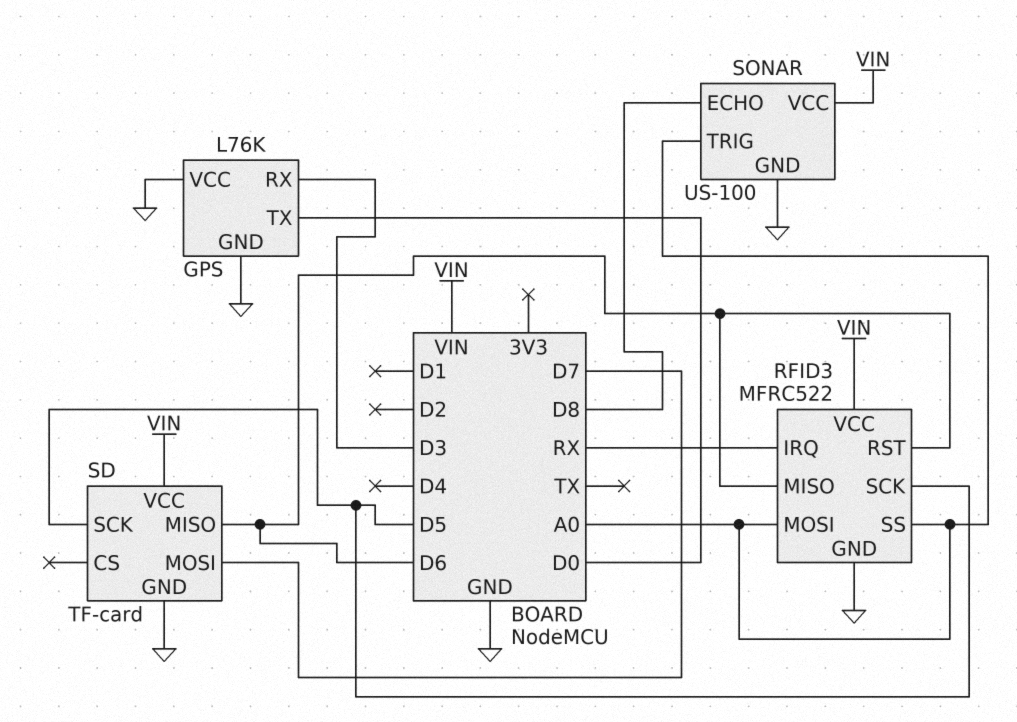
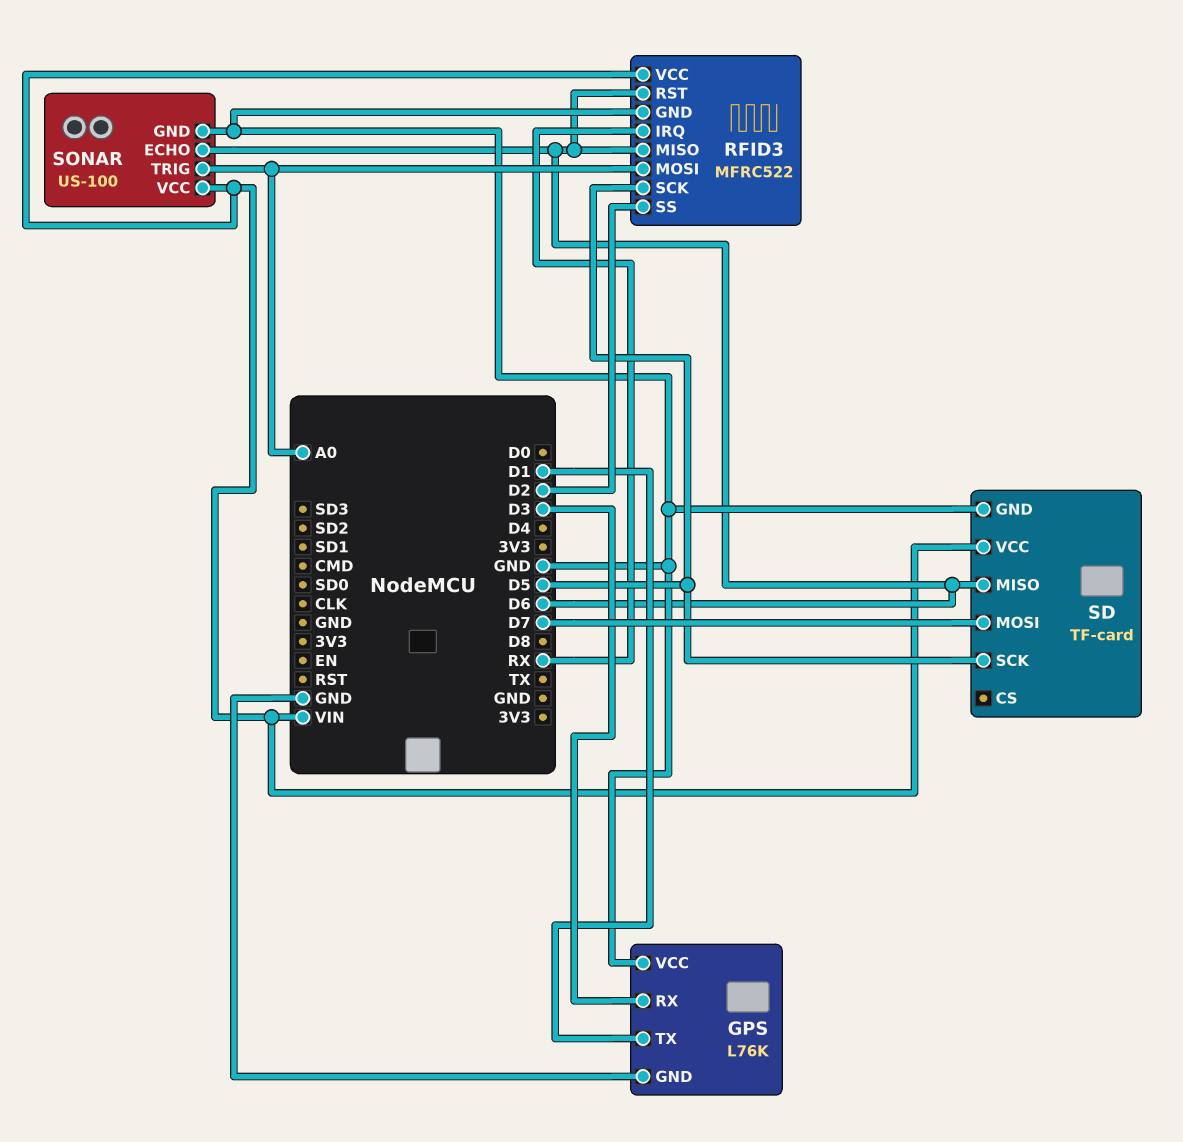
GPS pin TX: D0 -> D1
RFID3 pin SS: A0 -> D2
SONAR pin ECHO: D8 -> D6

